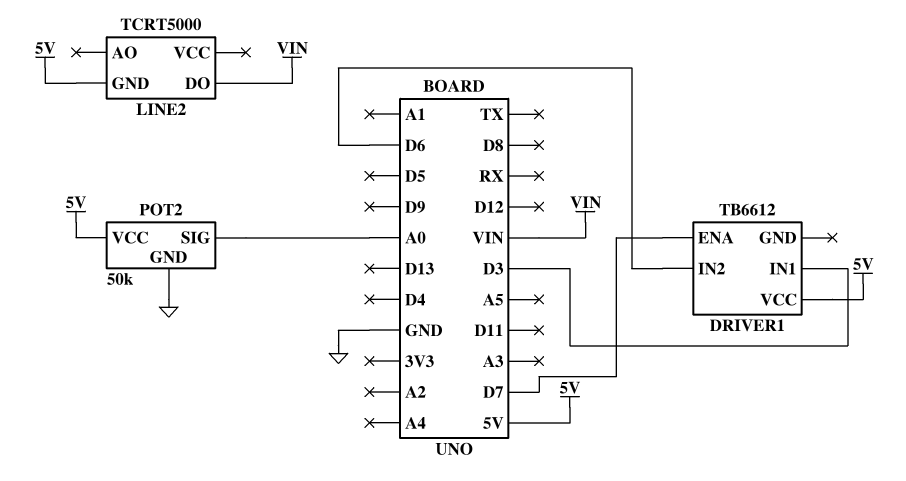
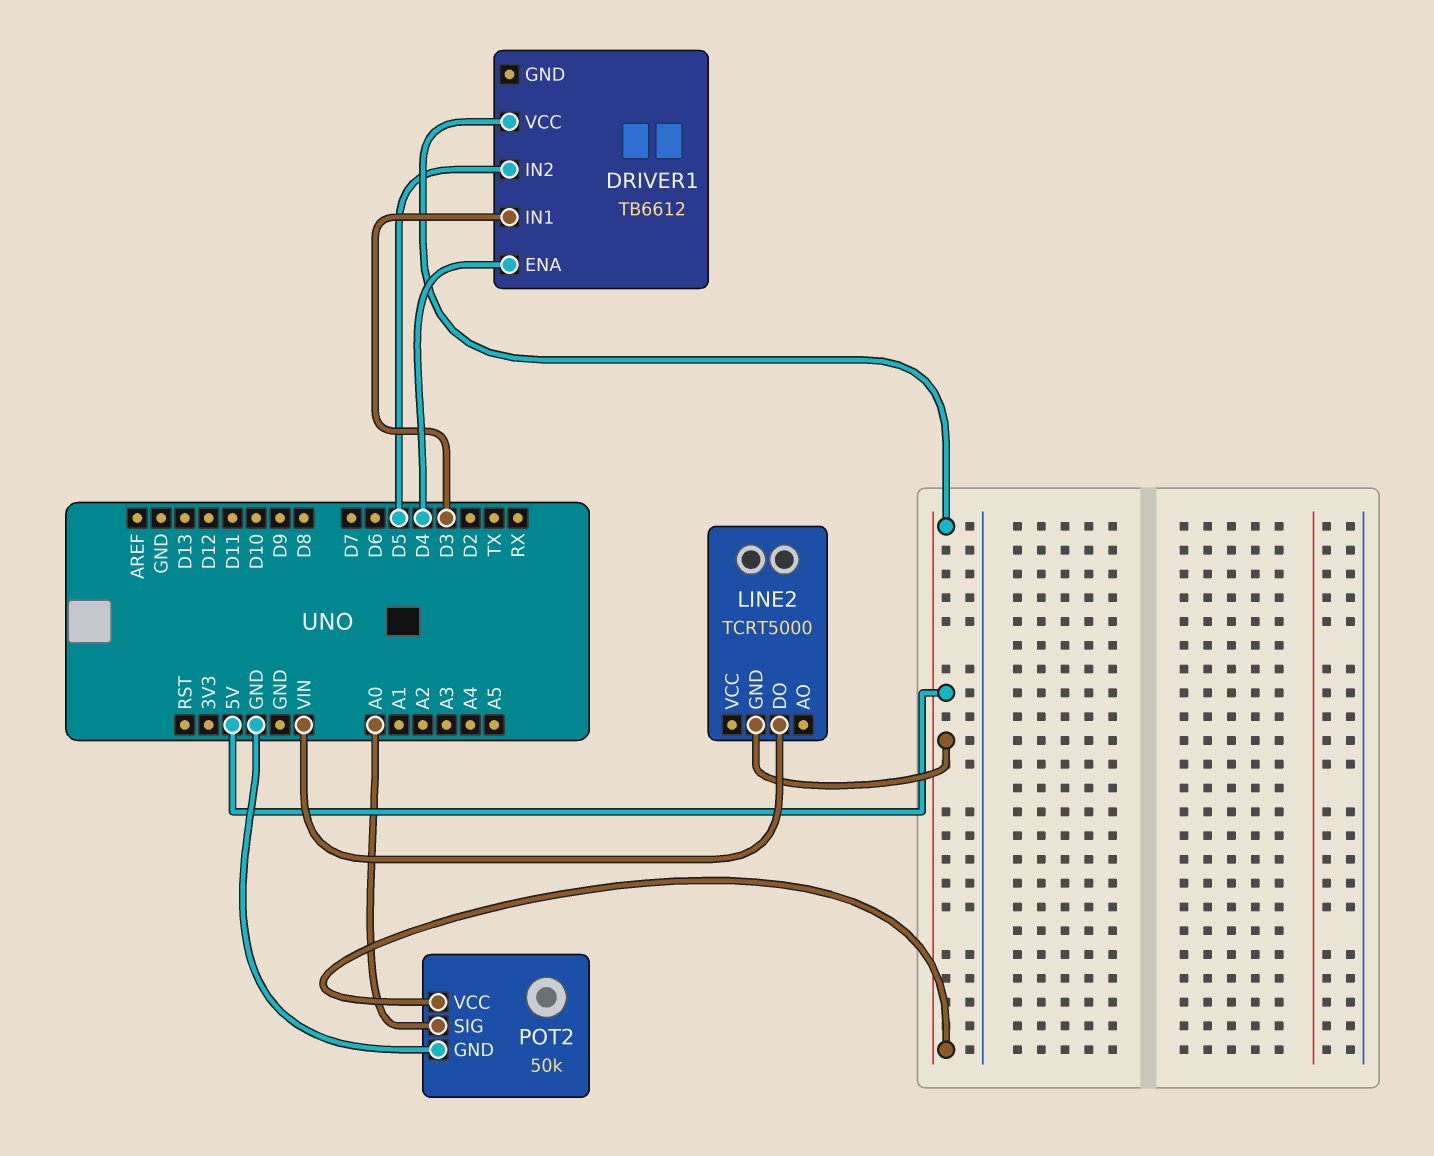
DRIVER1 pin ENA: D7 -> D4
DRIVER1 pin IN2: D6 -> D5

